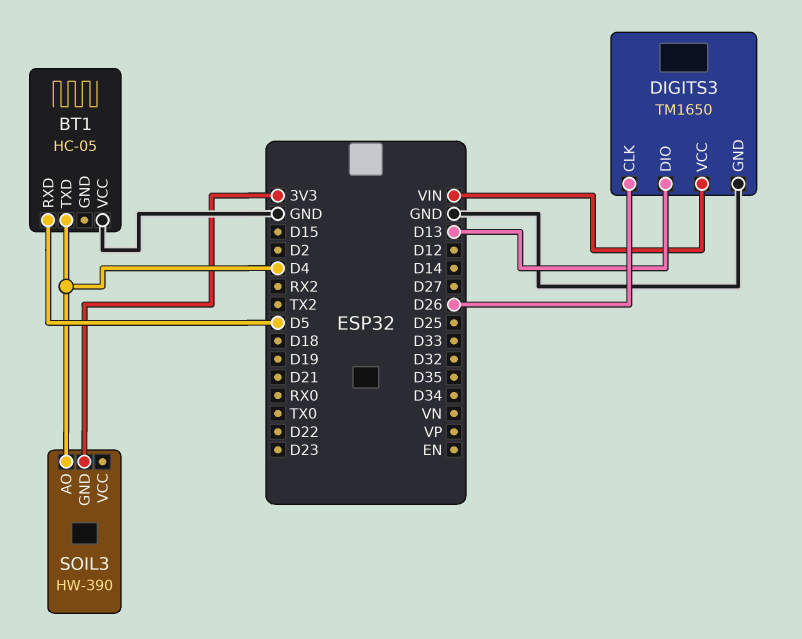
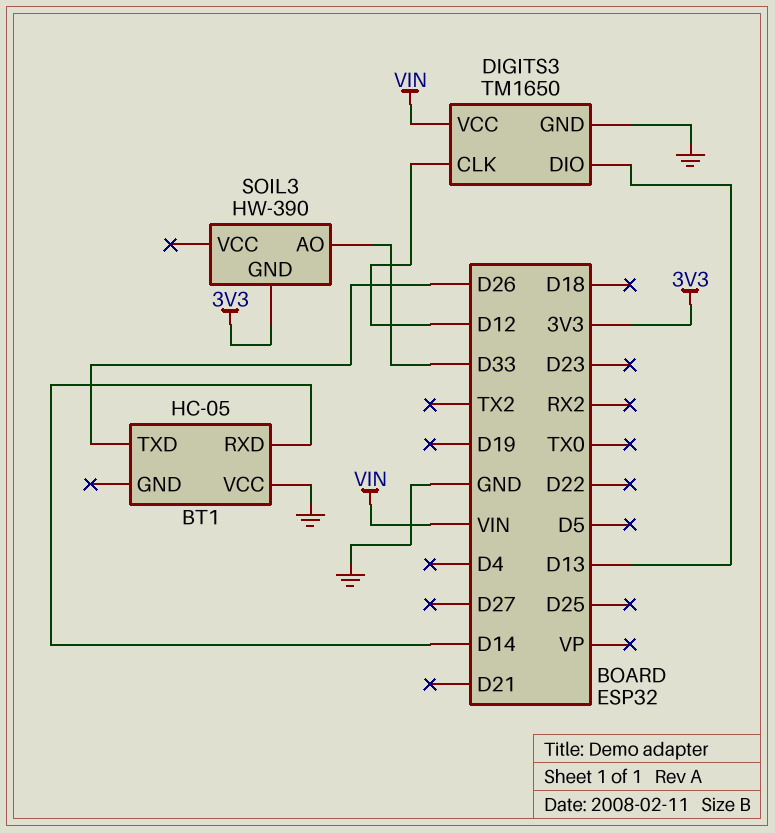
BT1 pin RXD: D5 -> D14
BT1 pin TXD: D4 -> D26
DIGITS3 pin CLK: D26 -> D12
SOIL3 pin AO: D4 -> D33

